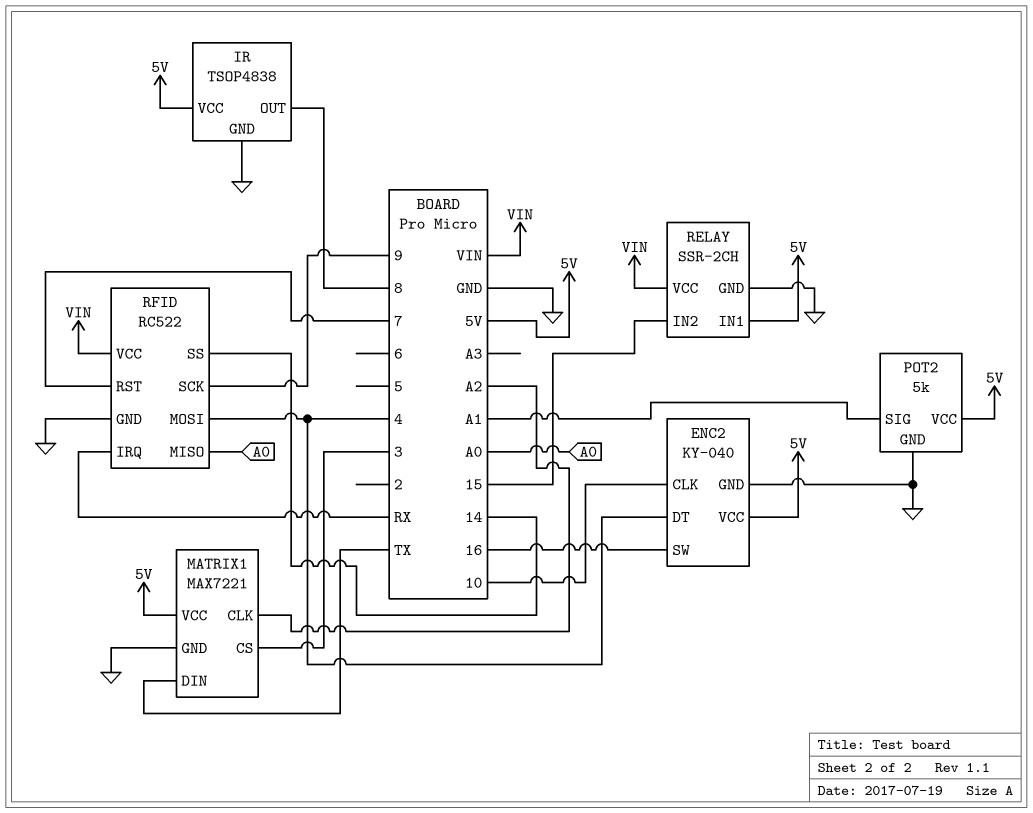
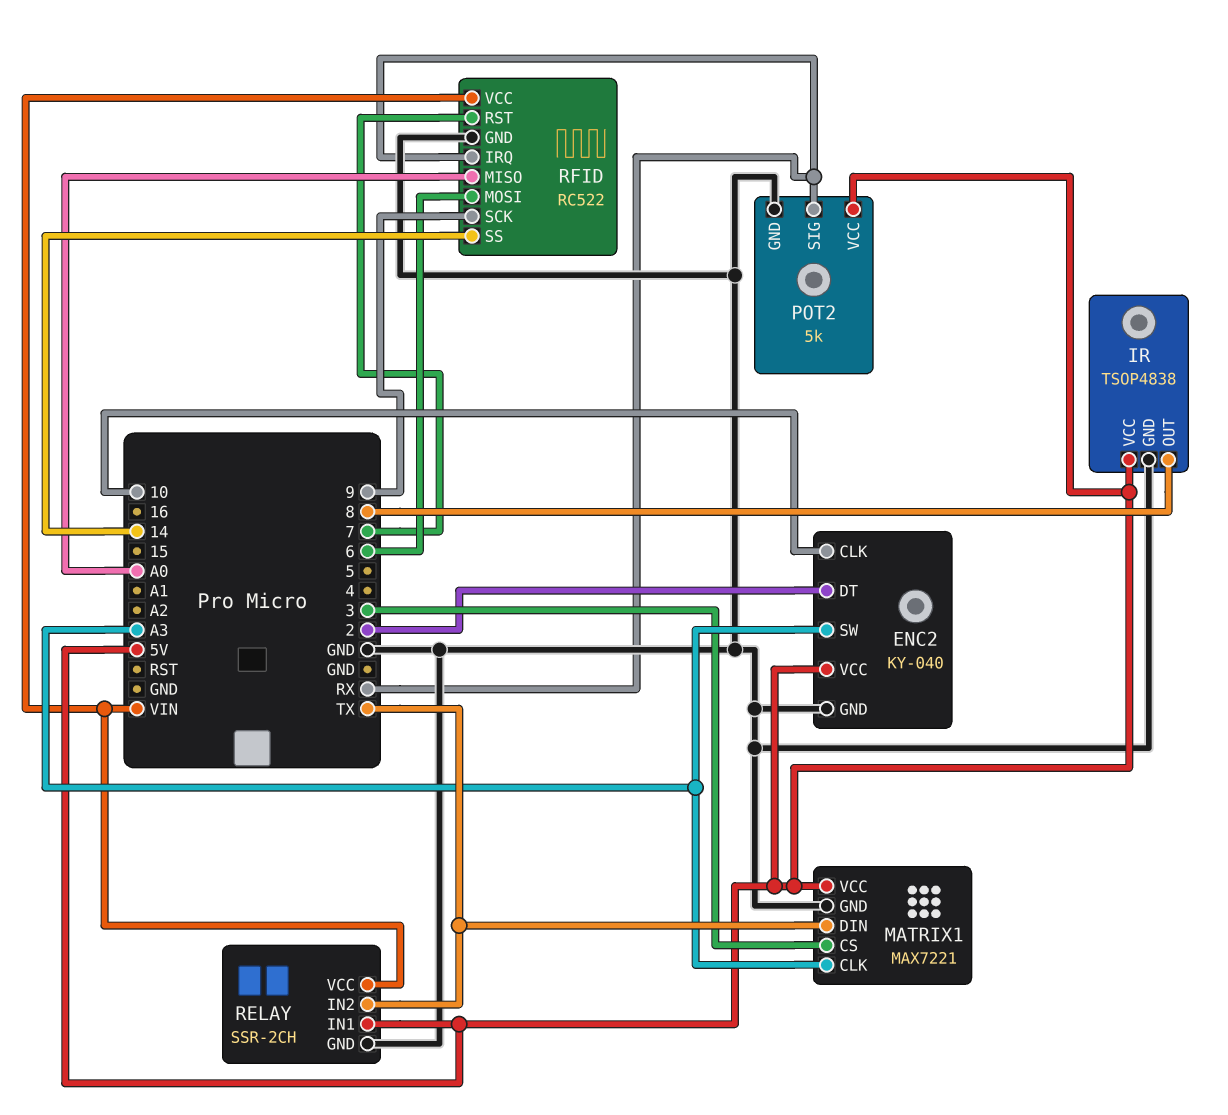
ENC2 pin DT: 4 -> 2
ENC2 pin SW: 16 -> A3
MATRIX1 pin CLK: A2 -> A3
POT2 pin SIG: A1 -> RX
RELAY pin IN2: 15 -> TX
RFID pin MOSI: 4 -> 6

